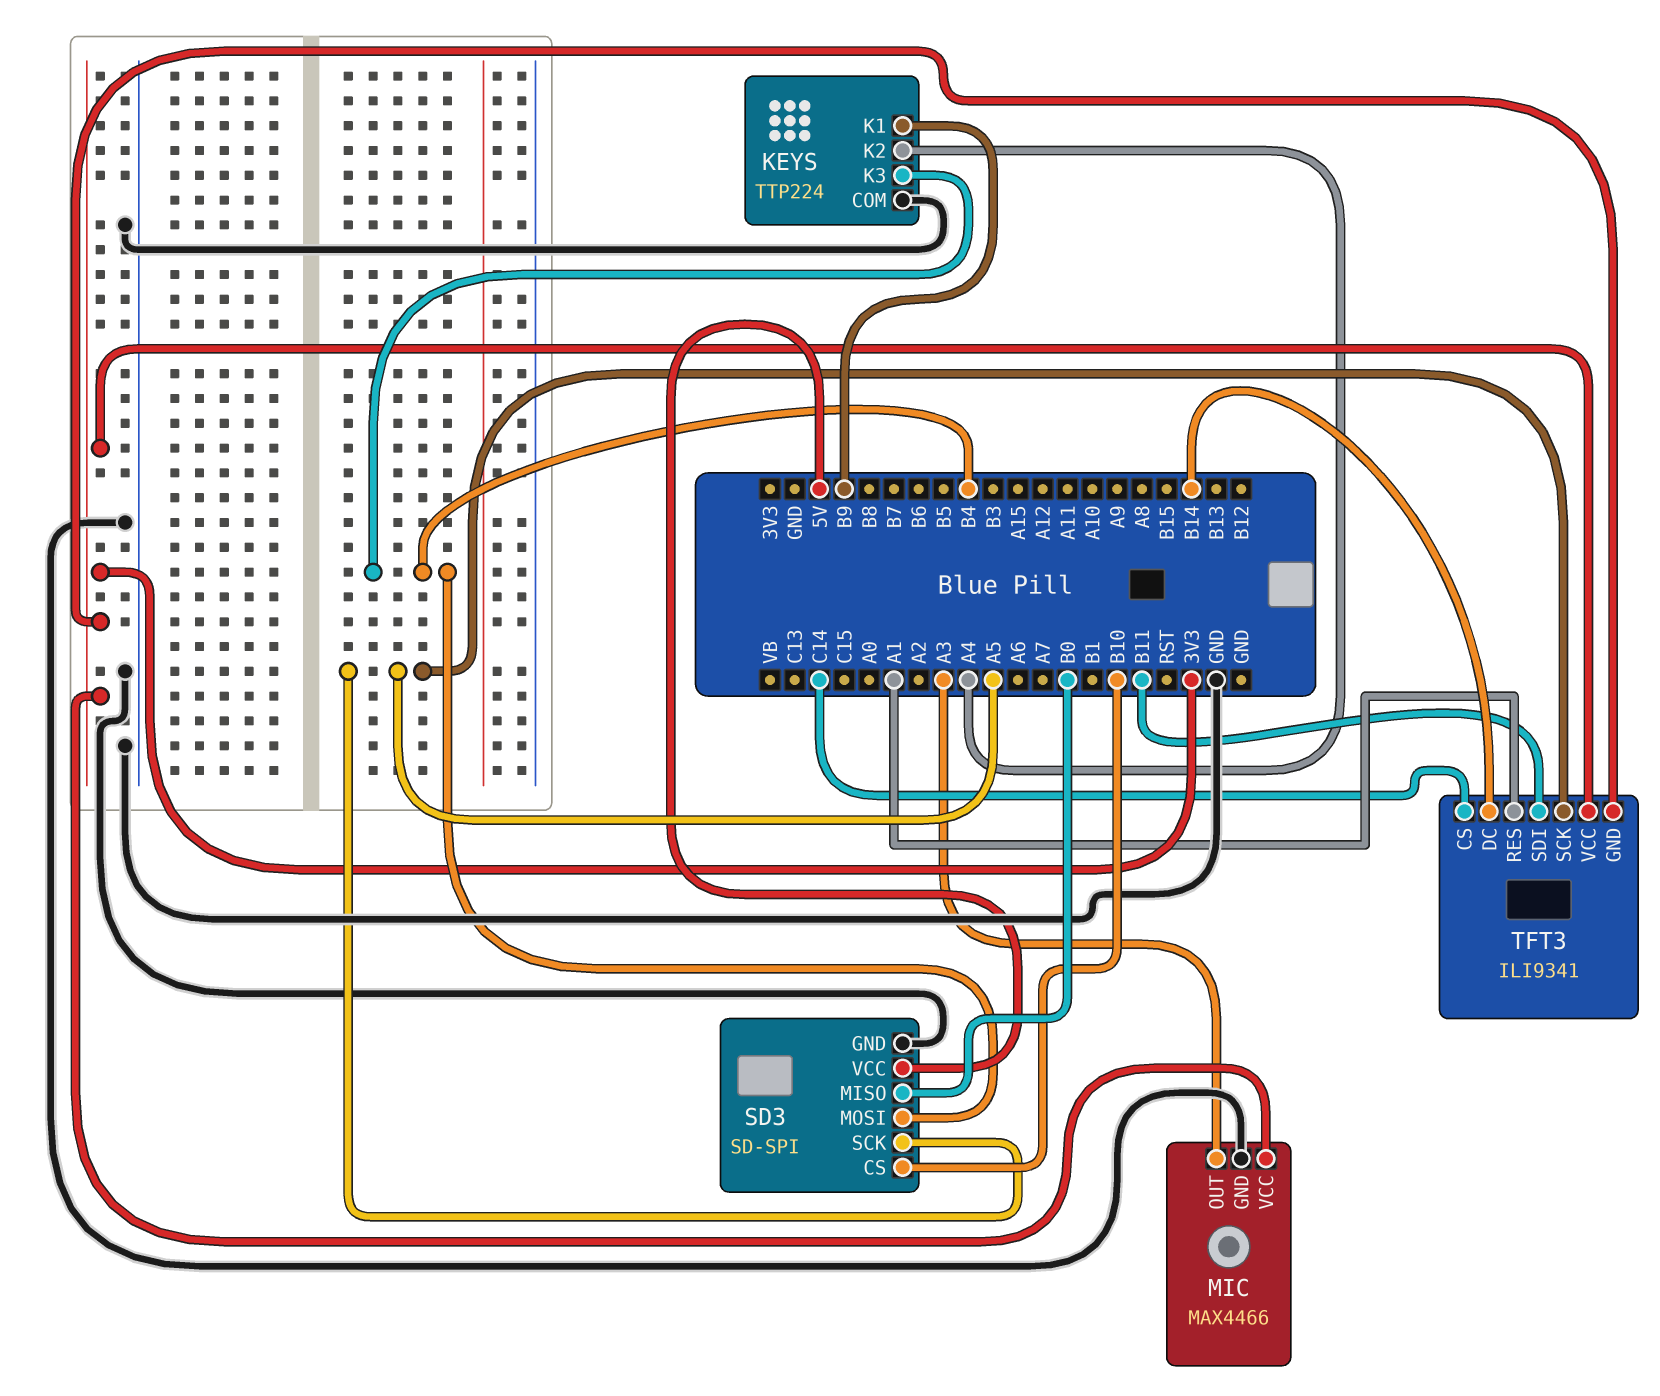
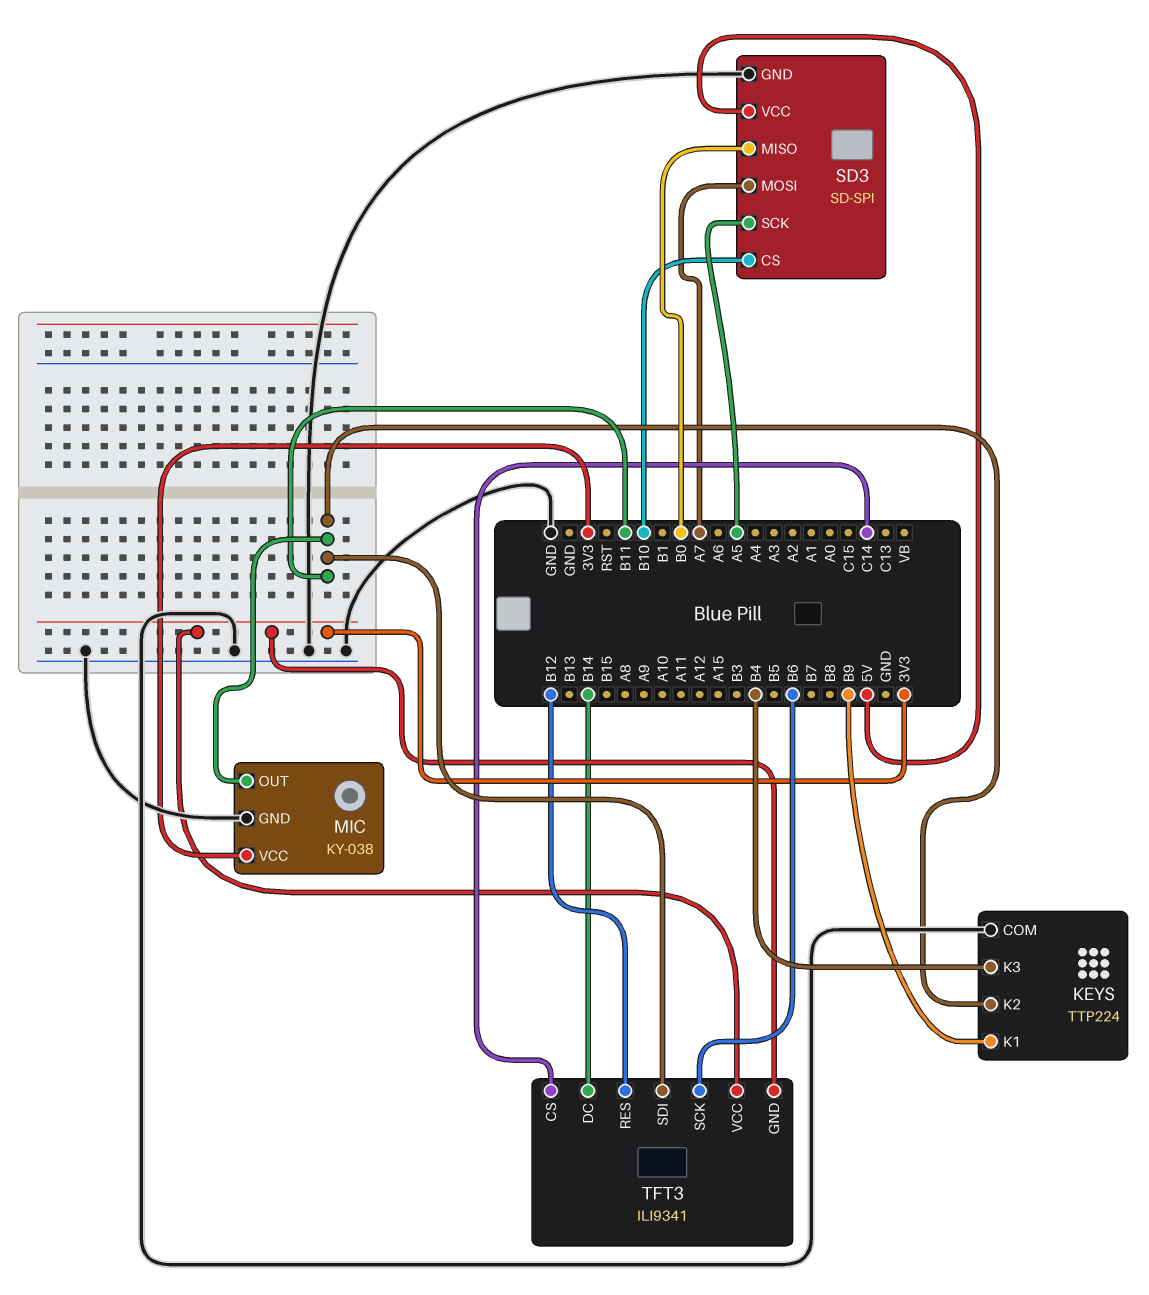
KEYS pin K2: A4 -> B11
MIC: MAX4466 -> KY-038
MIC pin OUT: A3 -> B11
SD3 pin MOSI: B4 -> A7
TFT3 pin RES: A1 -> B12
TFT3 pin SCK: A5 -> B6

